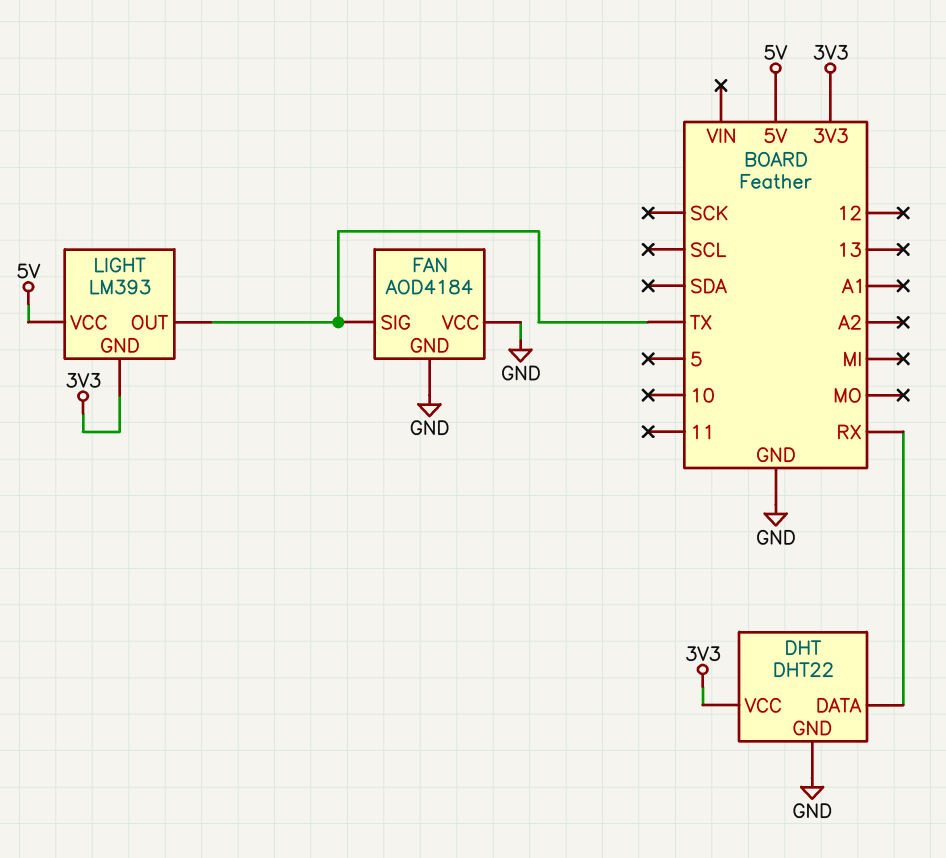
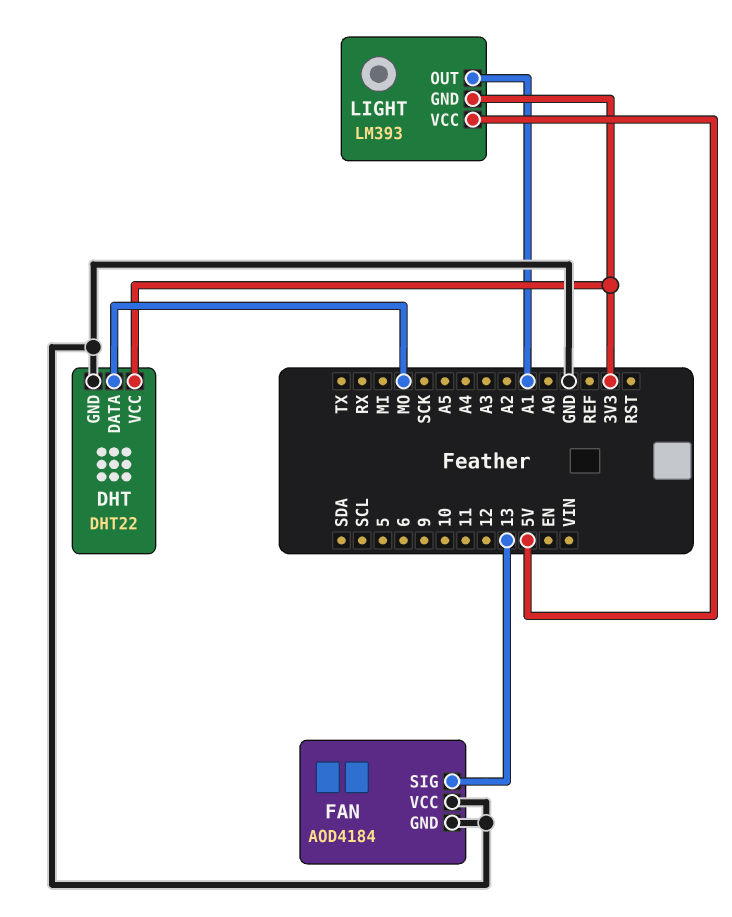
DHT pin DATA: RX -> MO
FAN pin SIG: TX -> 13
LIGHT pin OUT: TX -> A1

